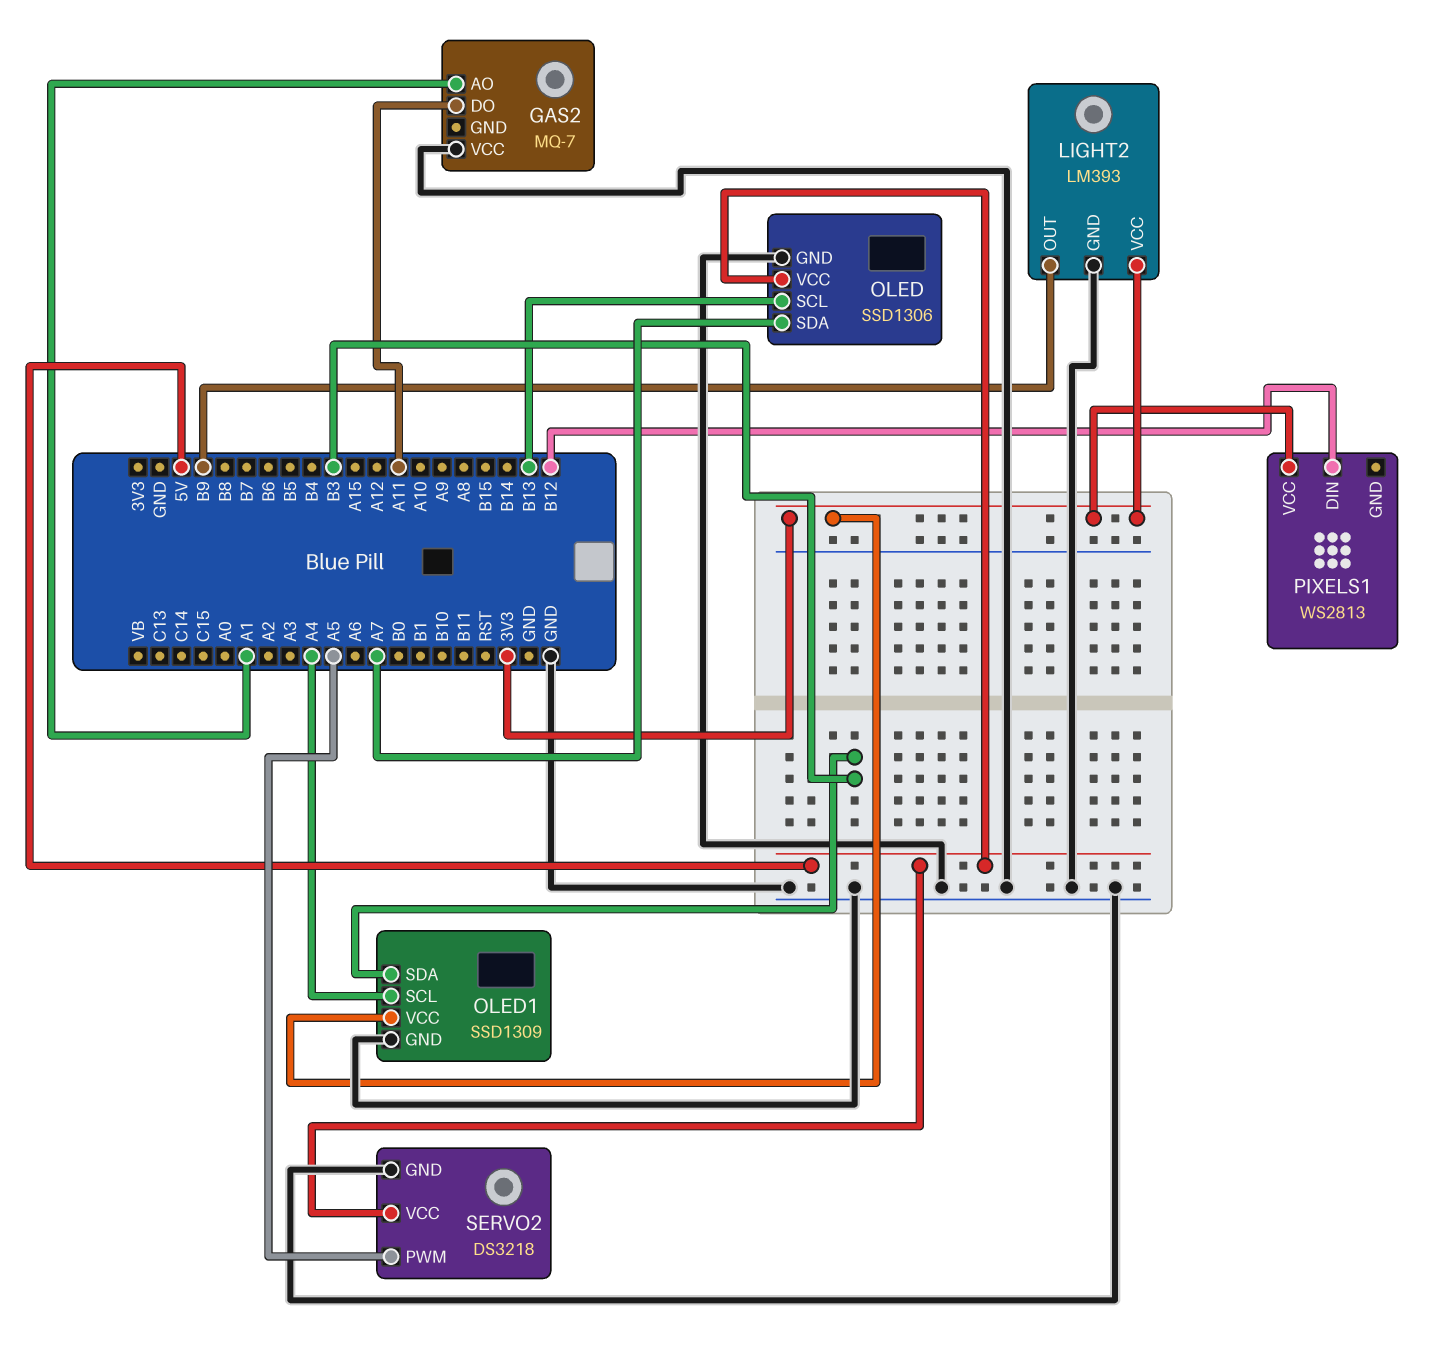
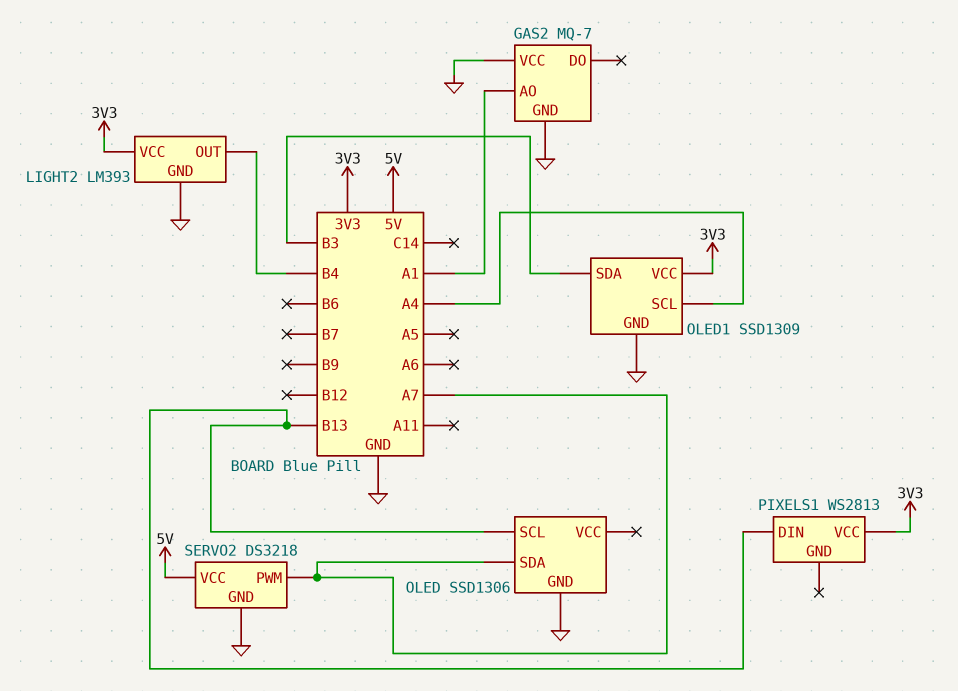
GAS2 pin DO: A11 -> none
GAS2 pin GND: none -> GND
LIGHT2 pin OUT: B9 -> B4
OLED pin VCC: 5V -> none
PIXELS1 pin DIN: B12 -> B13
SERVO2 pin PWM: A5 -> A7

